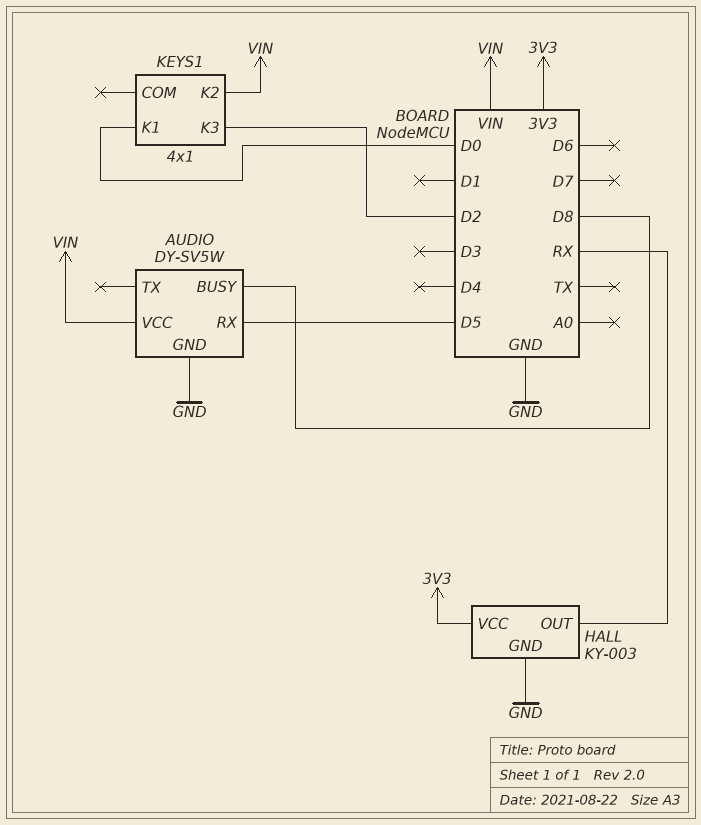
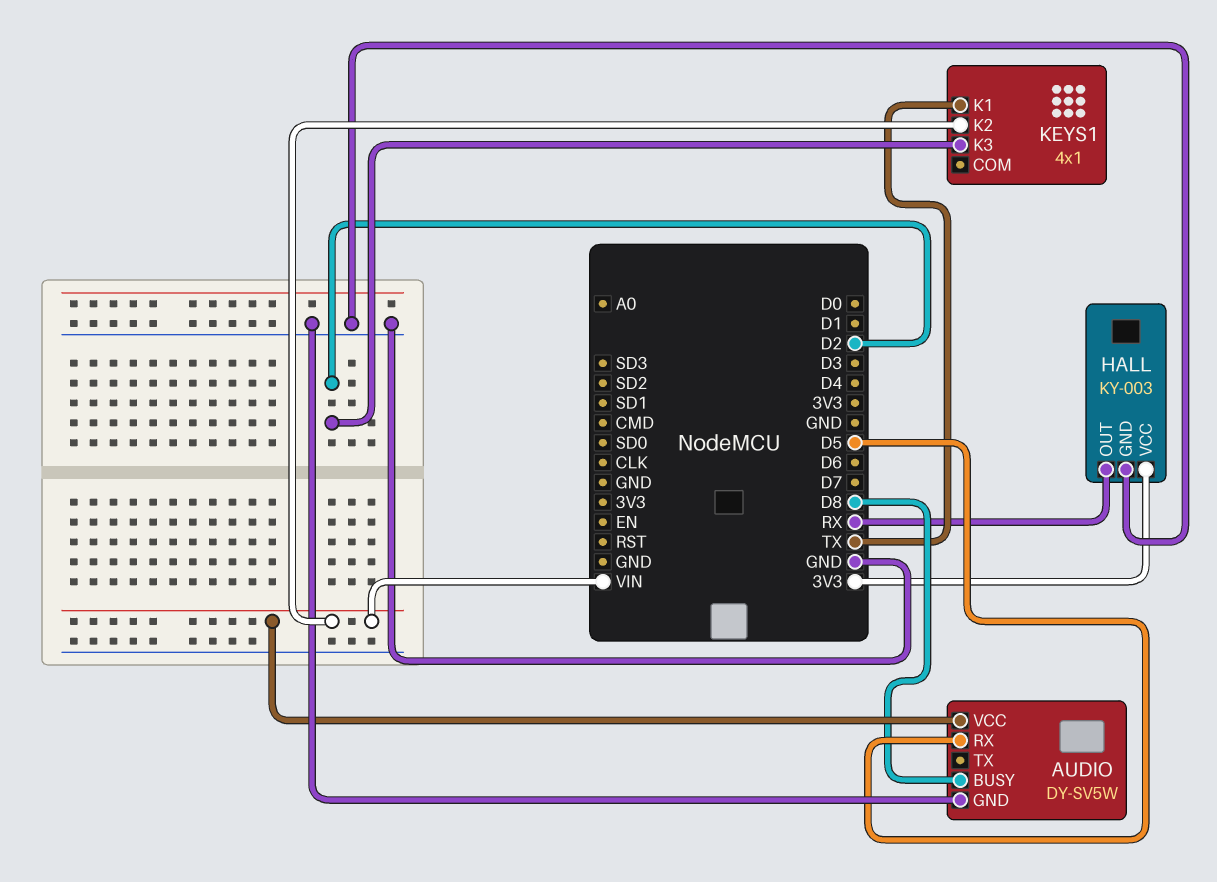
KEYS1 pin K1: D0 -> TX

